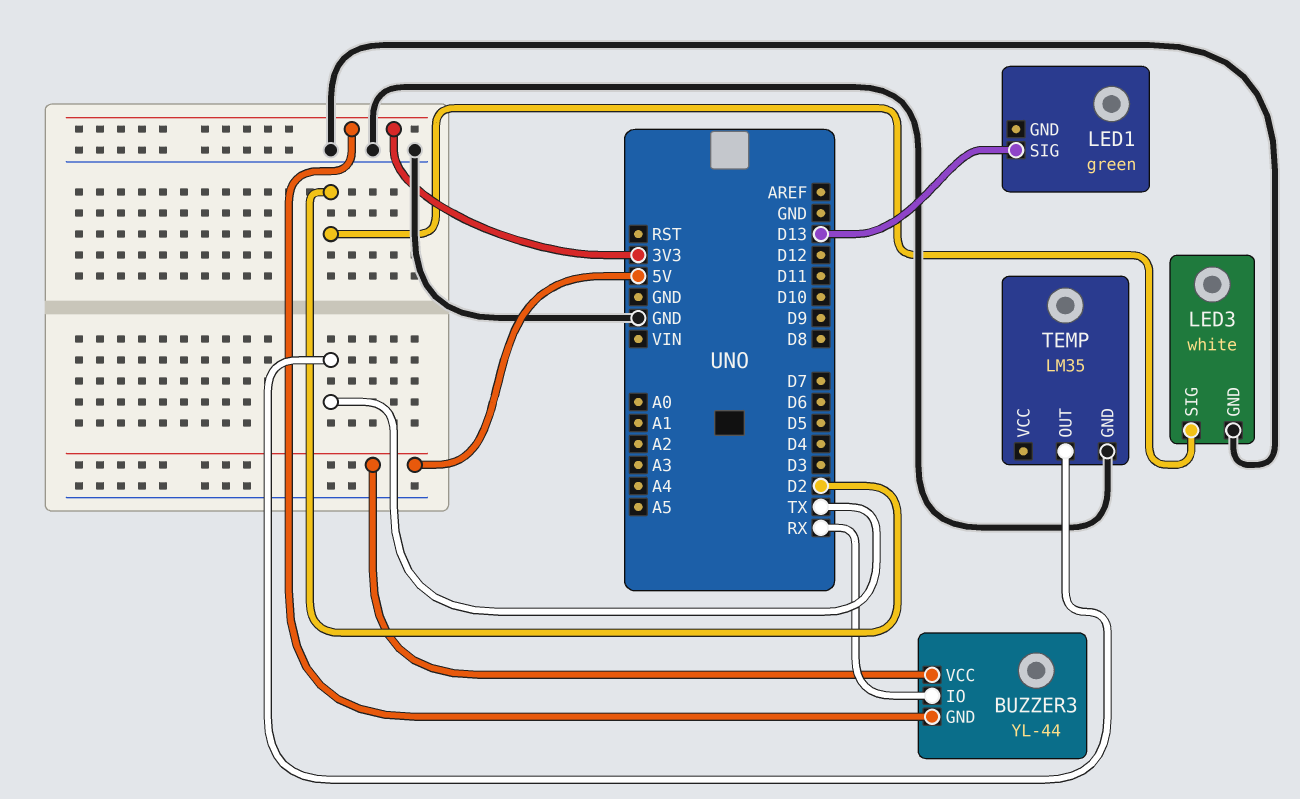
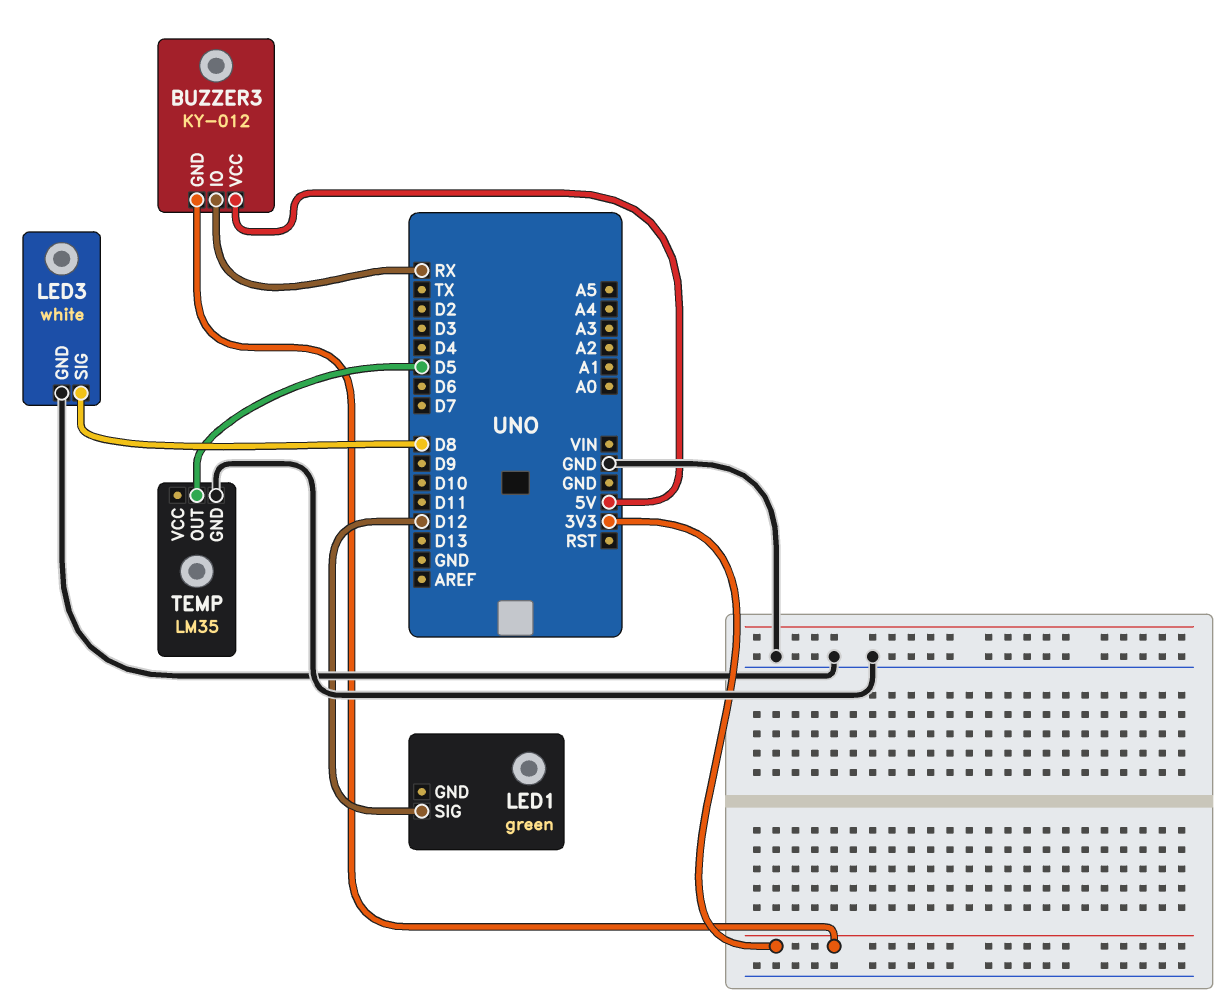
BUZZER3: YL-44 -> KY-012
LED1 pin SIG: D13 -> D12
LED3 pin SIG: D2 -> D8
TEMP pin OUT: TX -> D5

